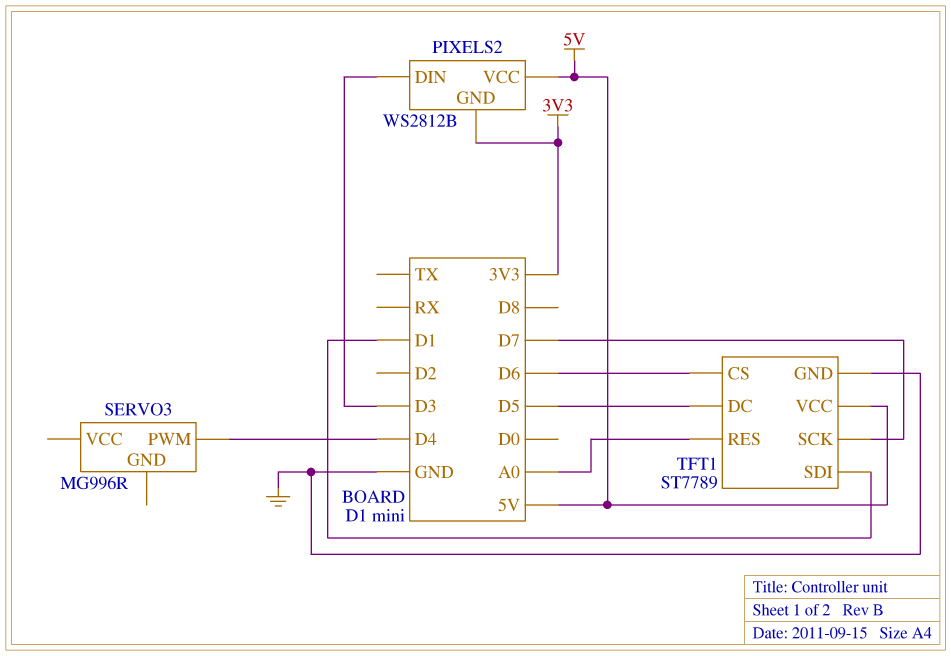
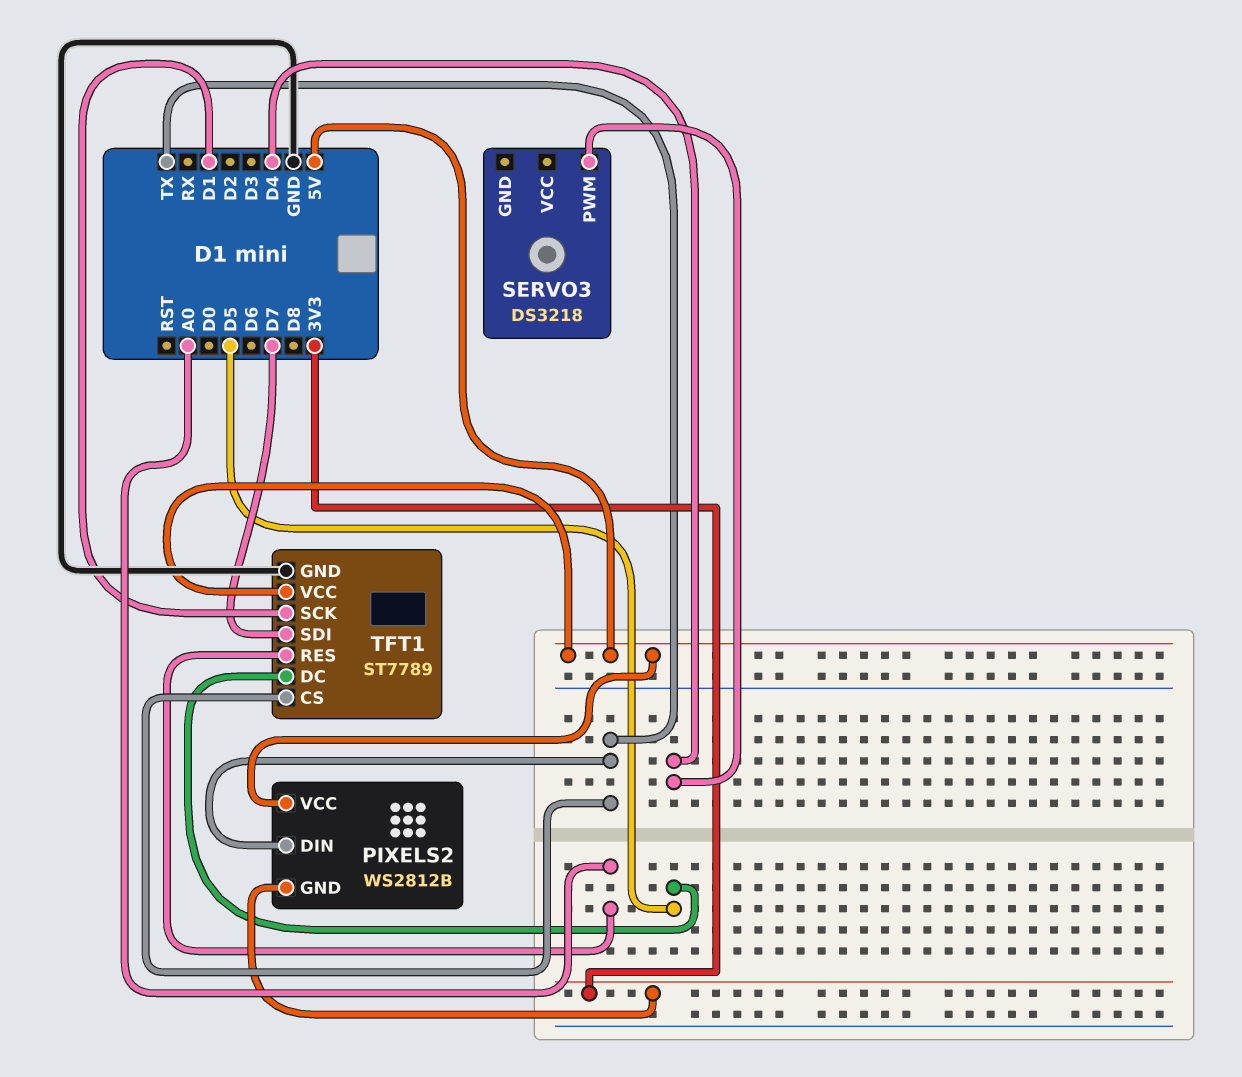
PIXELS2 pin DIN: D3 -> TX
SERVO3: MG996R -> DS3218
TFT1 pin CS: D6 -> TX
TFT1 pin SCK: D7 -> D1
TFT1 pin SDI: D1 -> D7

